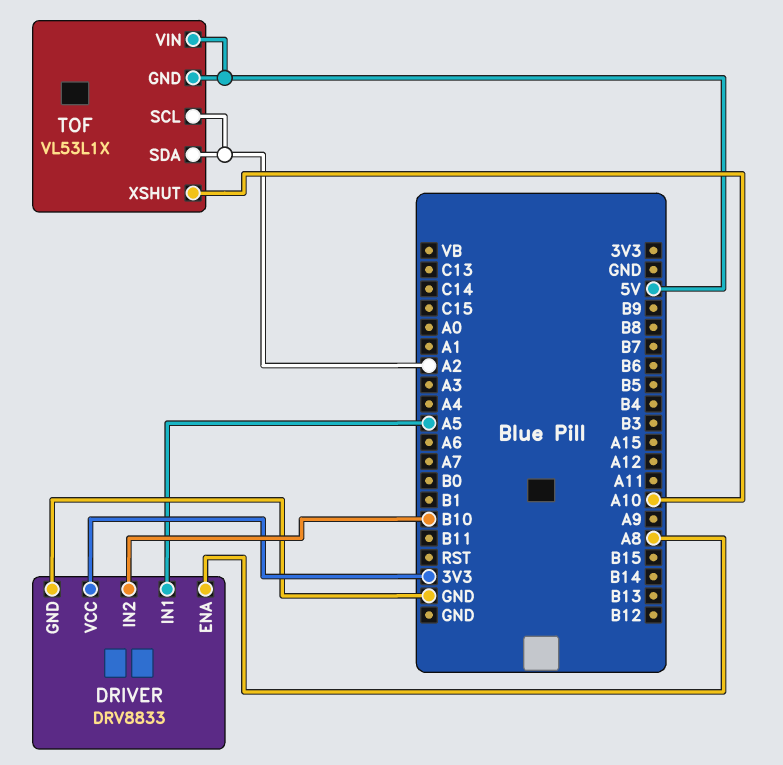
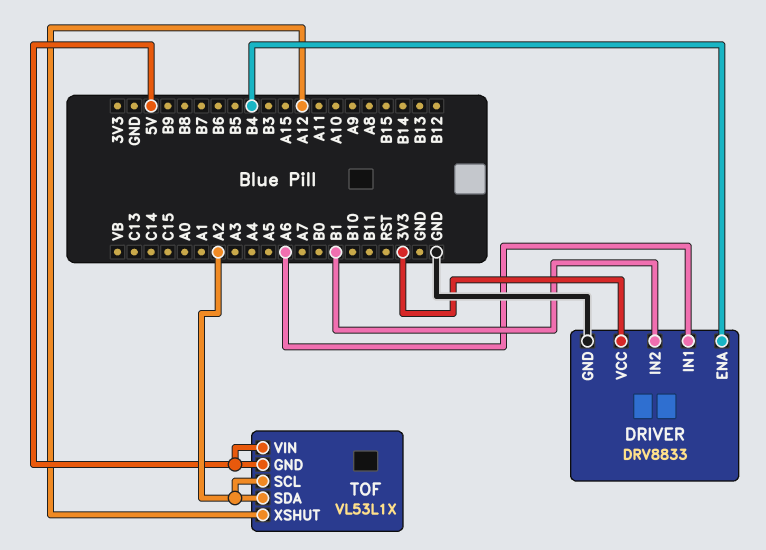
DRIVER pin ENA: A8 -> B4
DRIVER pin IN1: A5 -> A6
DRIVER pin IN2: B10 -> B1
TOF pin XSHUT: A10 -> A12

